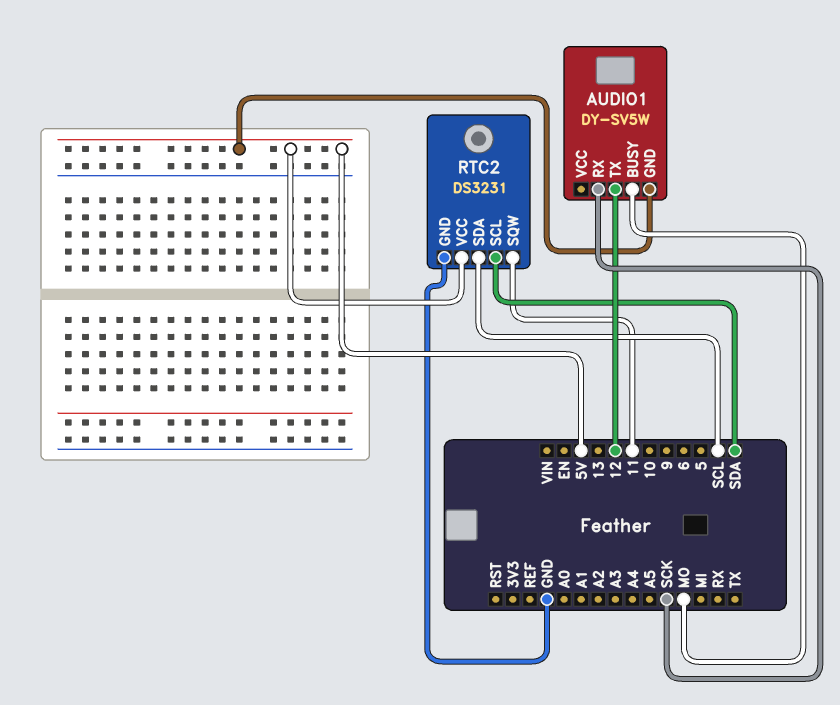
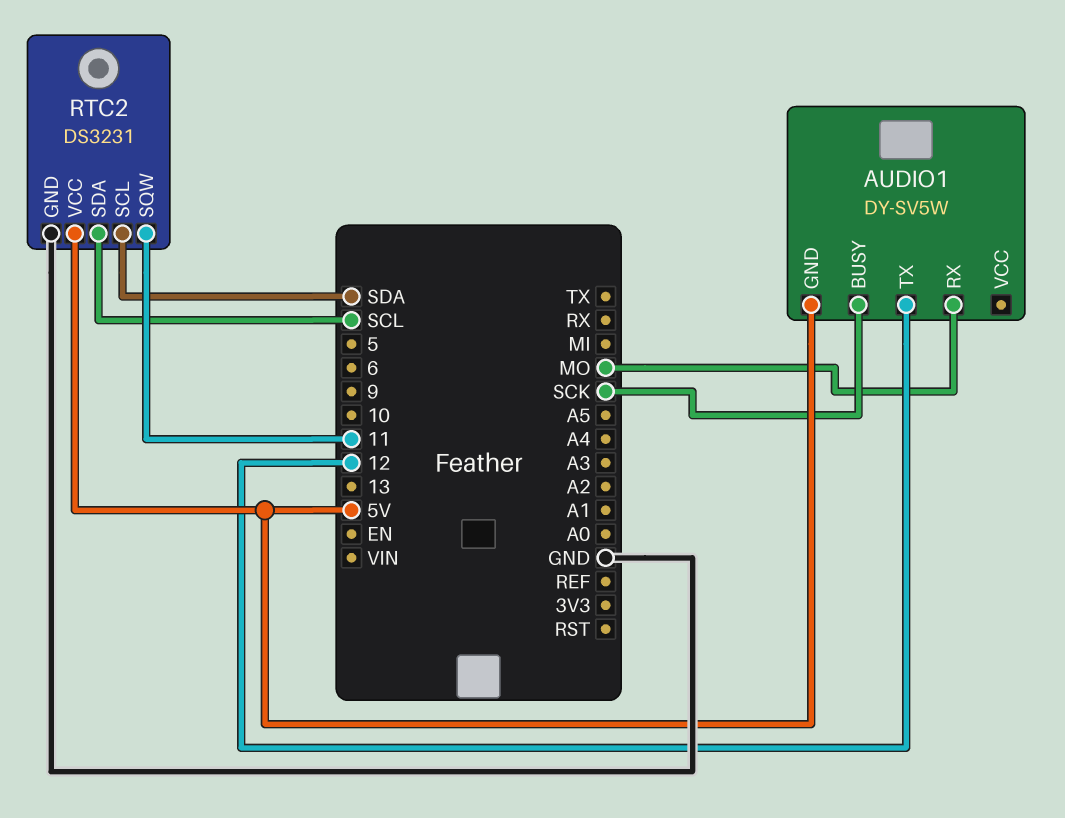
AUDIO1 pin BUSY: MO -> SCK
AUDIO1 pin RX: SCK -> MO

